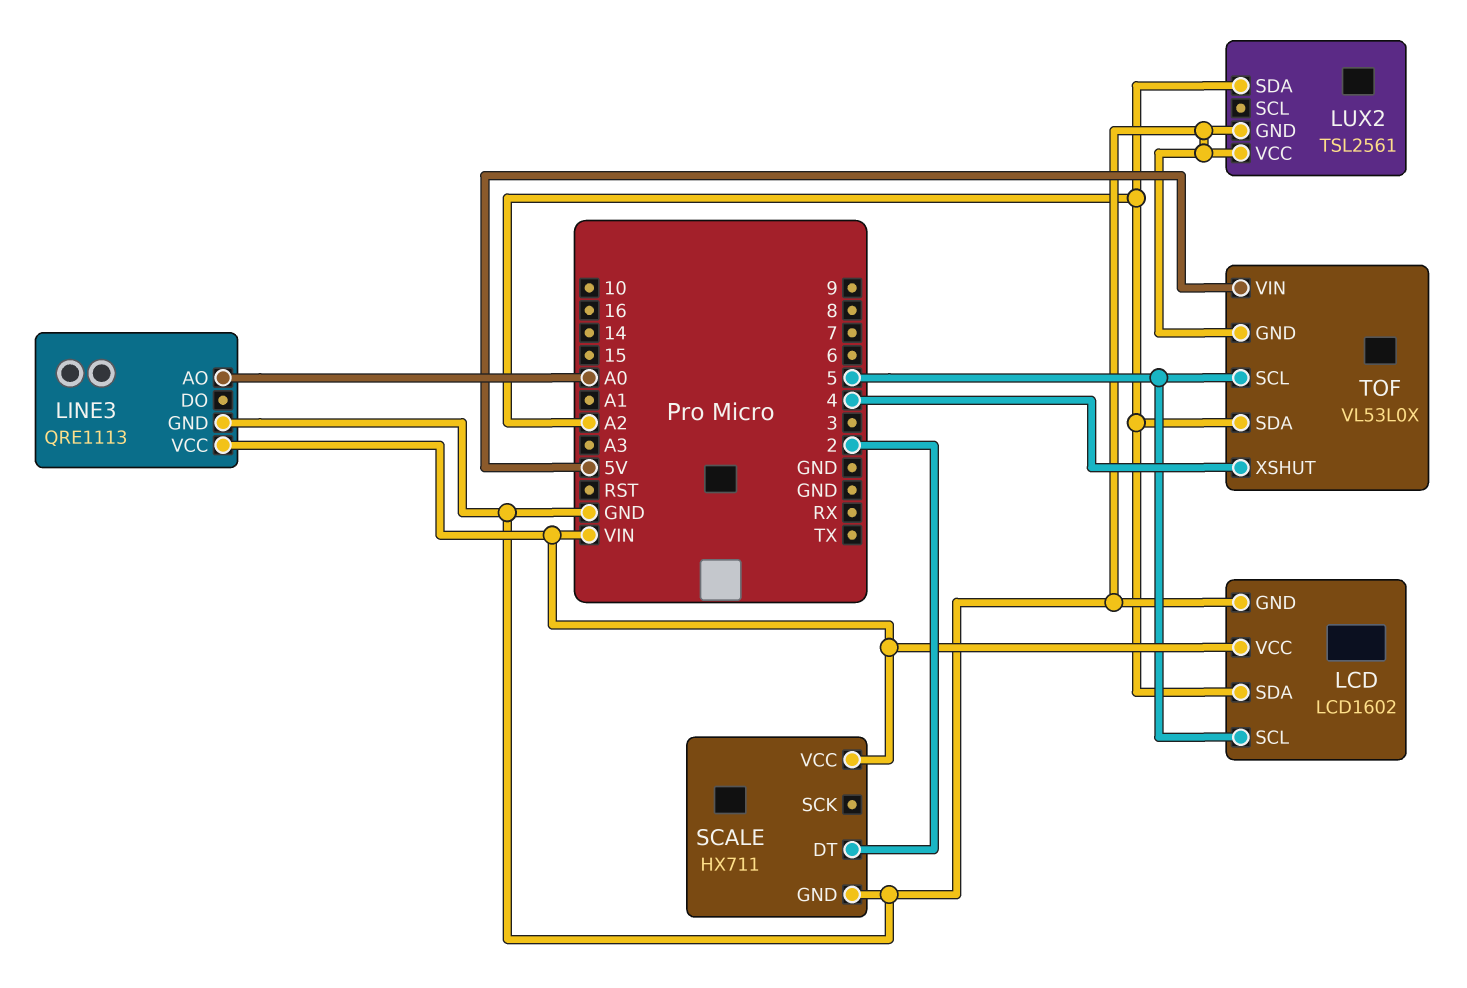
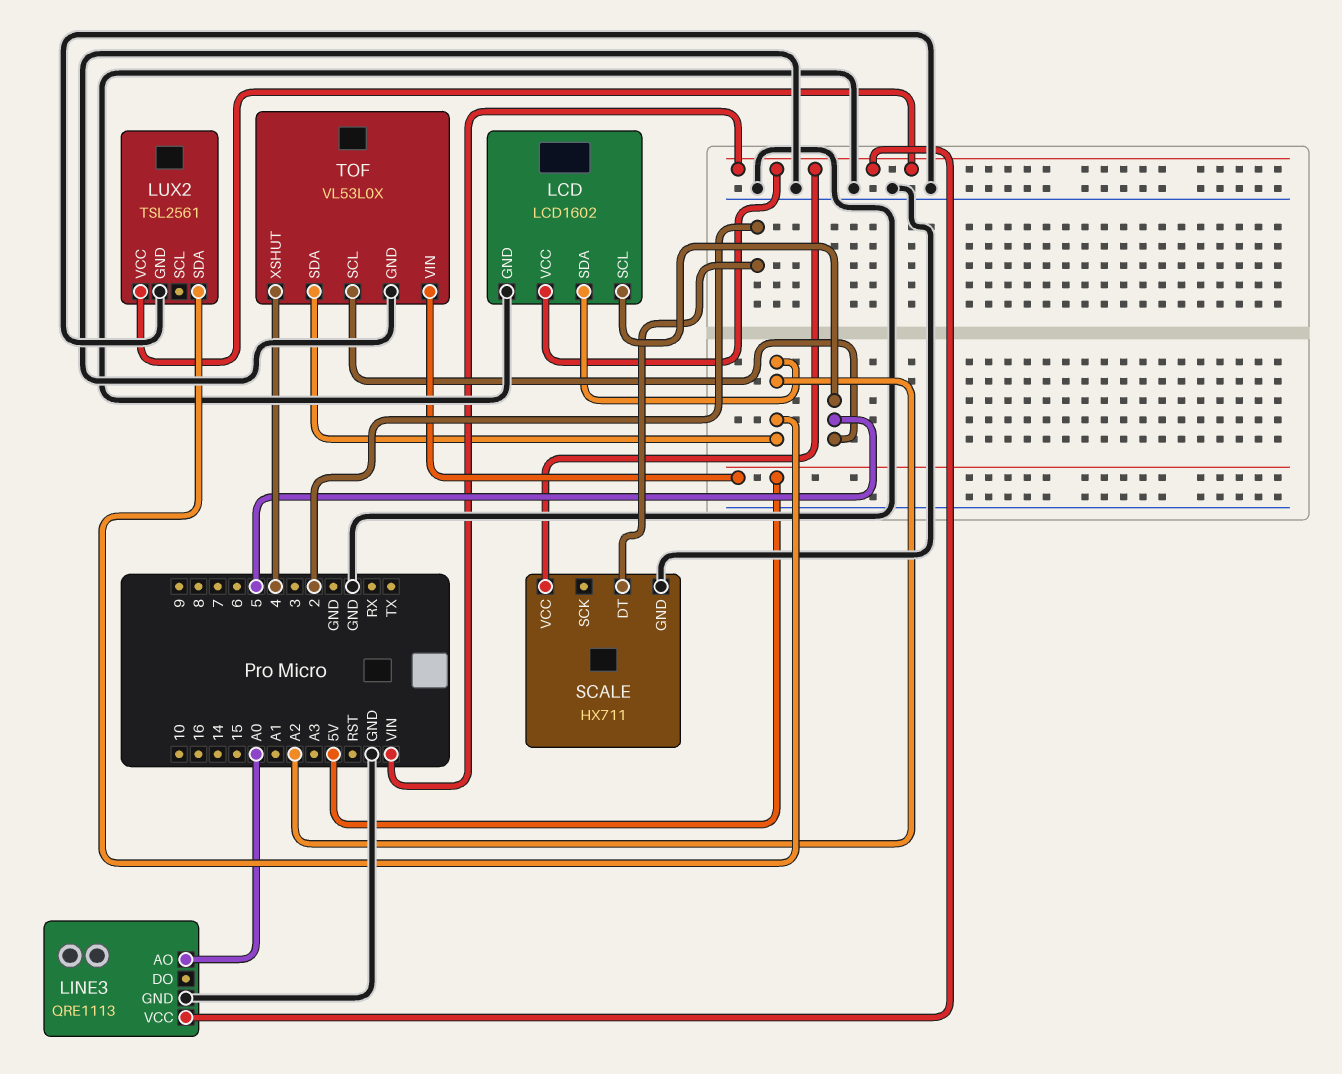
LUX2 pin VCC: GND -> VIN

